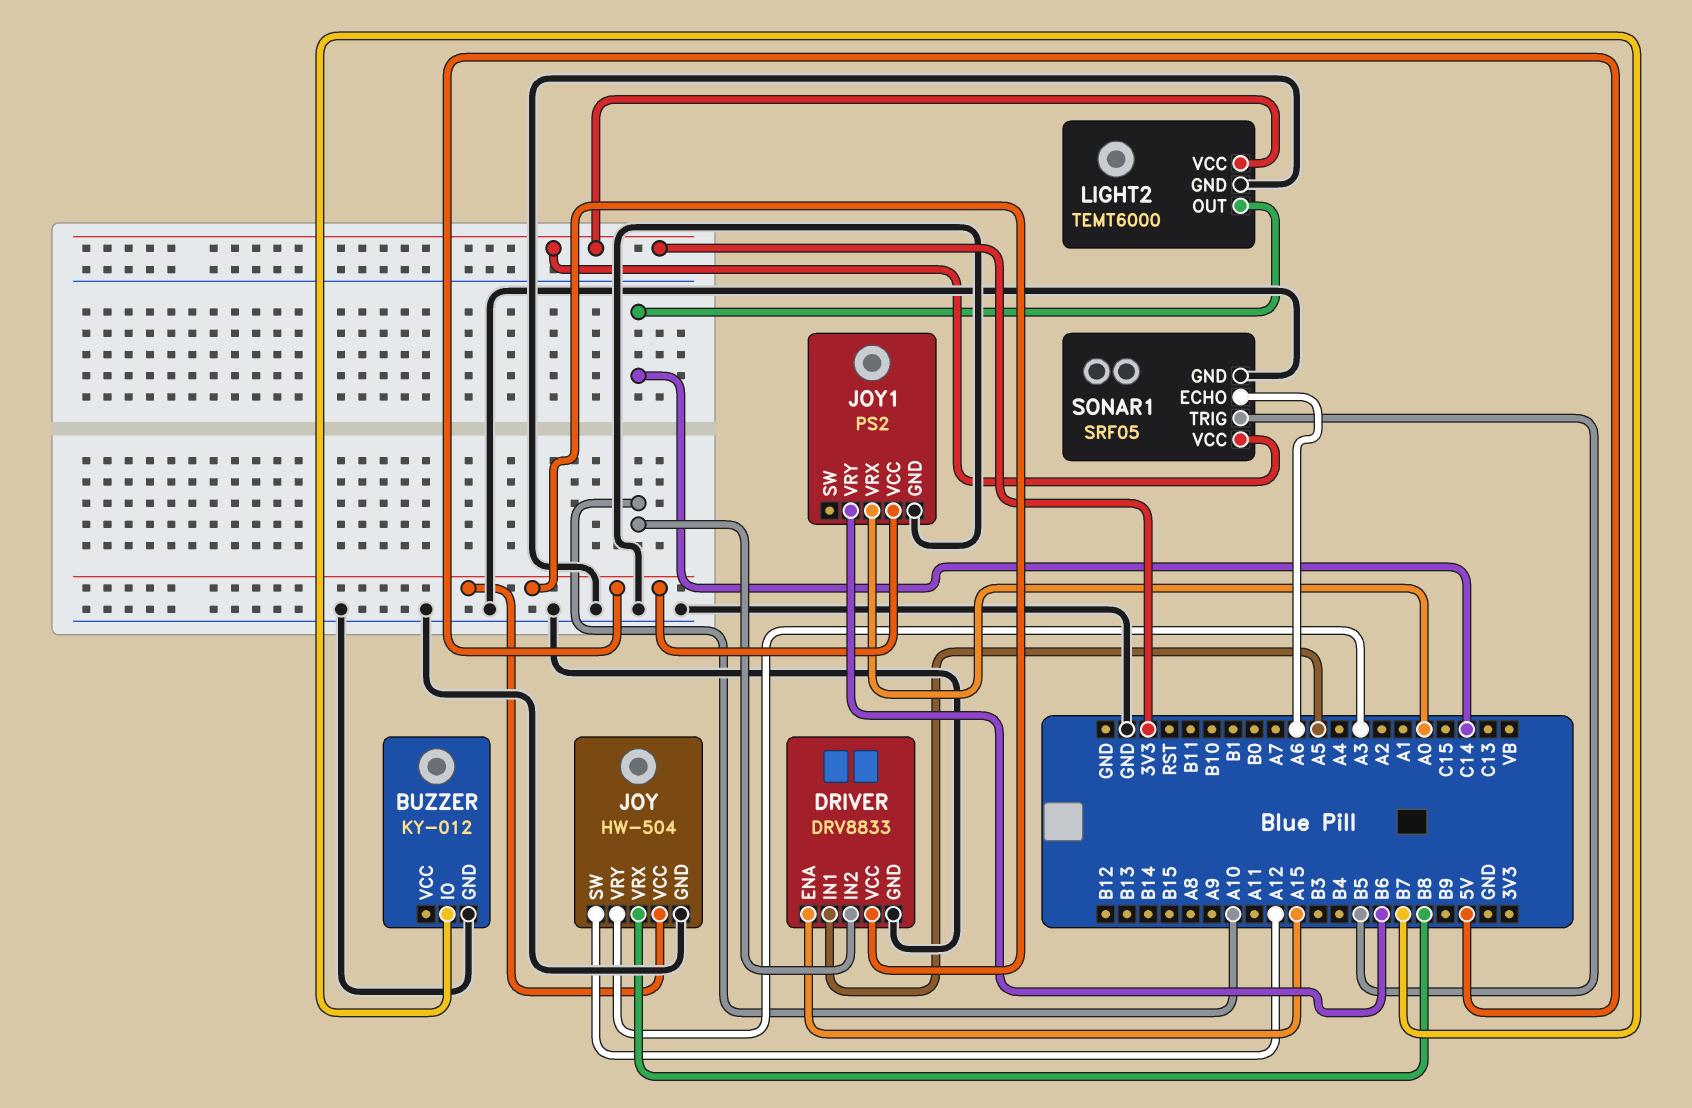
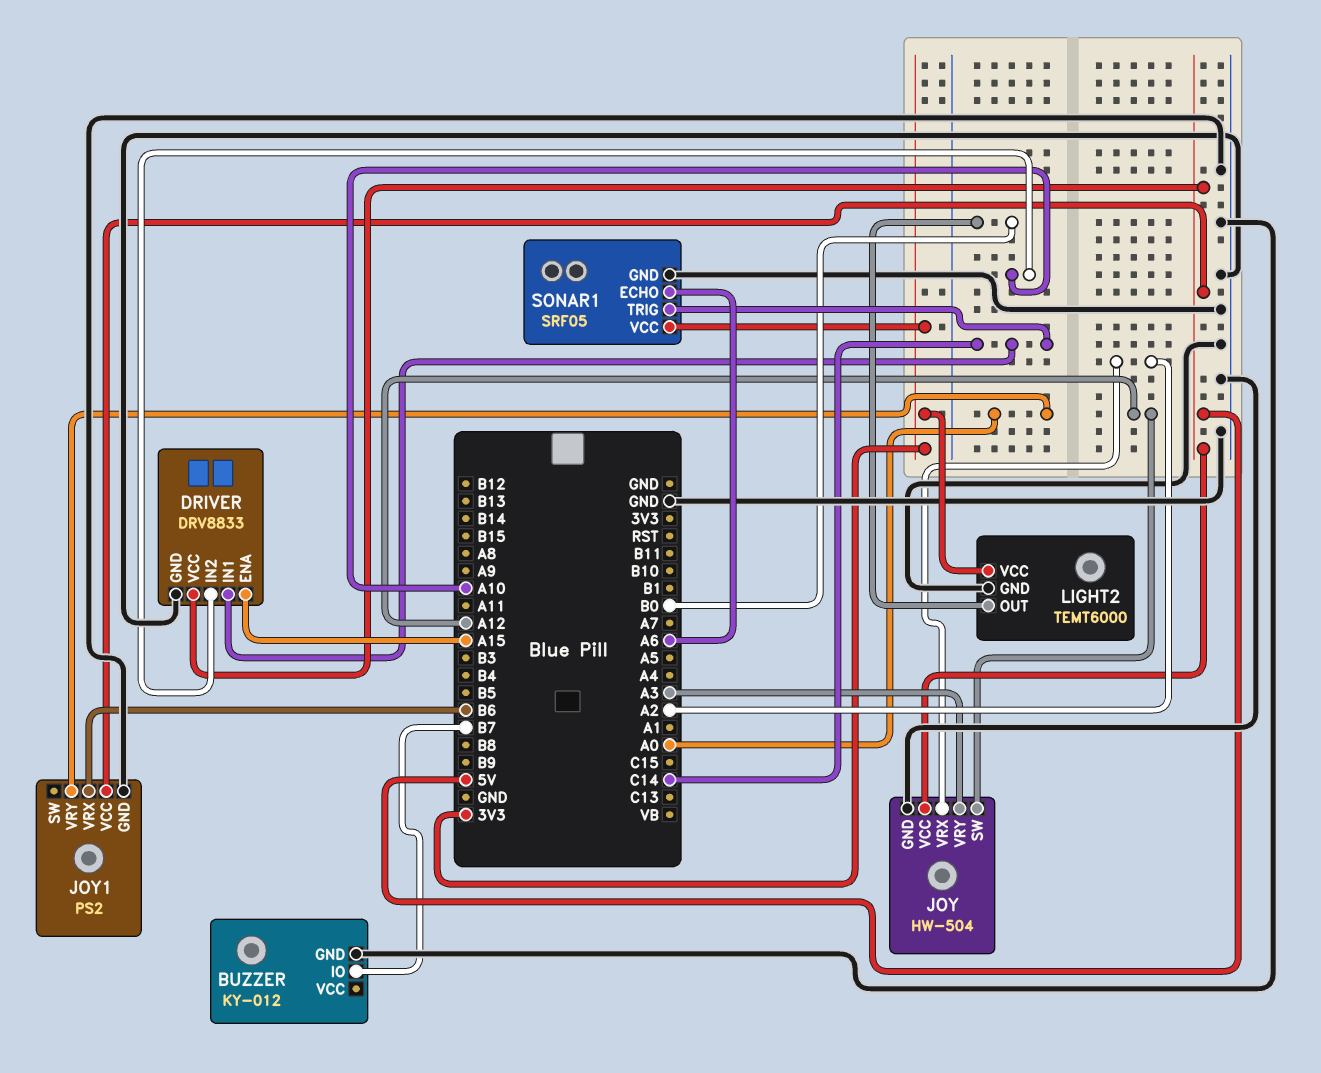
DRIVER pin IN1: A5 -> C14
JOY pin VRX: B8 -> A2
JOY1 pin VRX: A0 -> B6
JOY1 pin VRY: B6 -> A0
LIGHT2 pin OUT: C14 -> B0
SONAR1 pin TRIG: B5 -> C14

